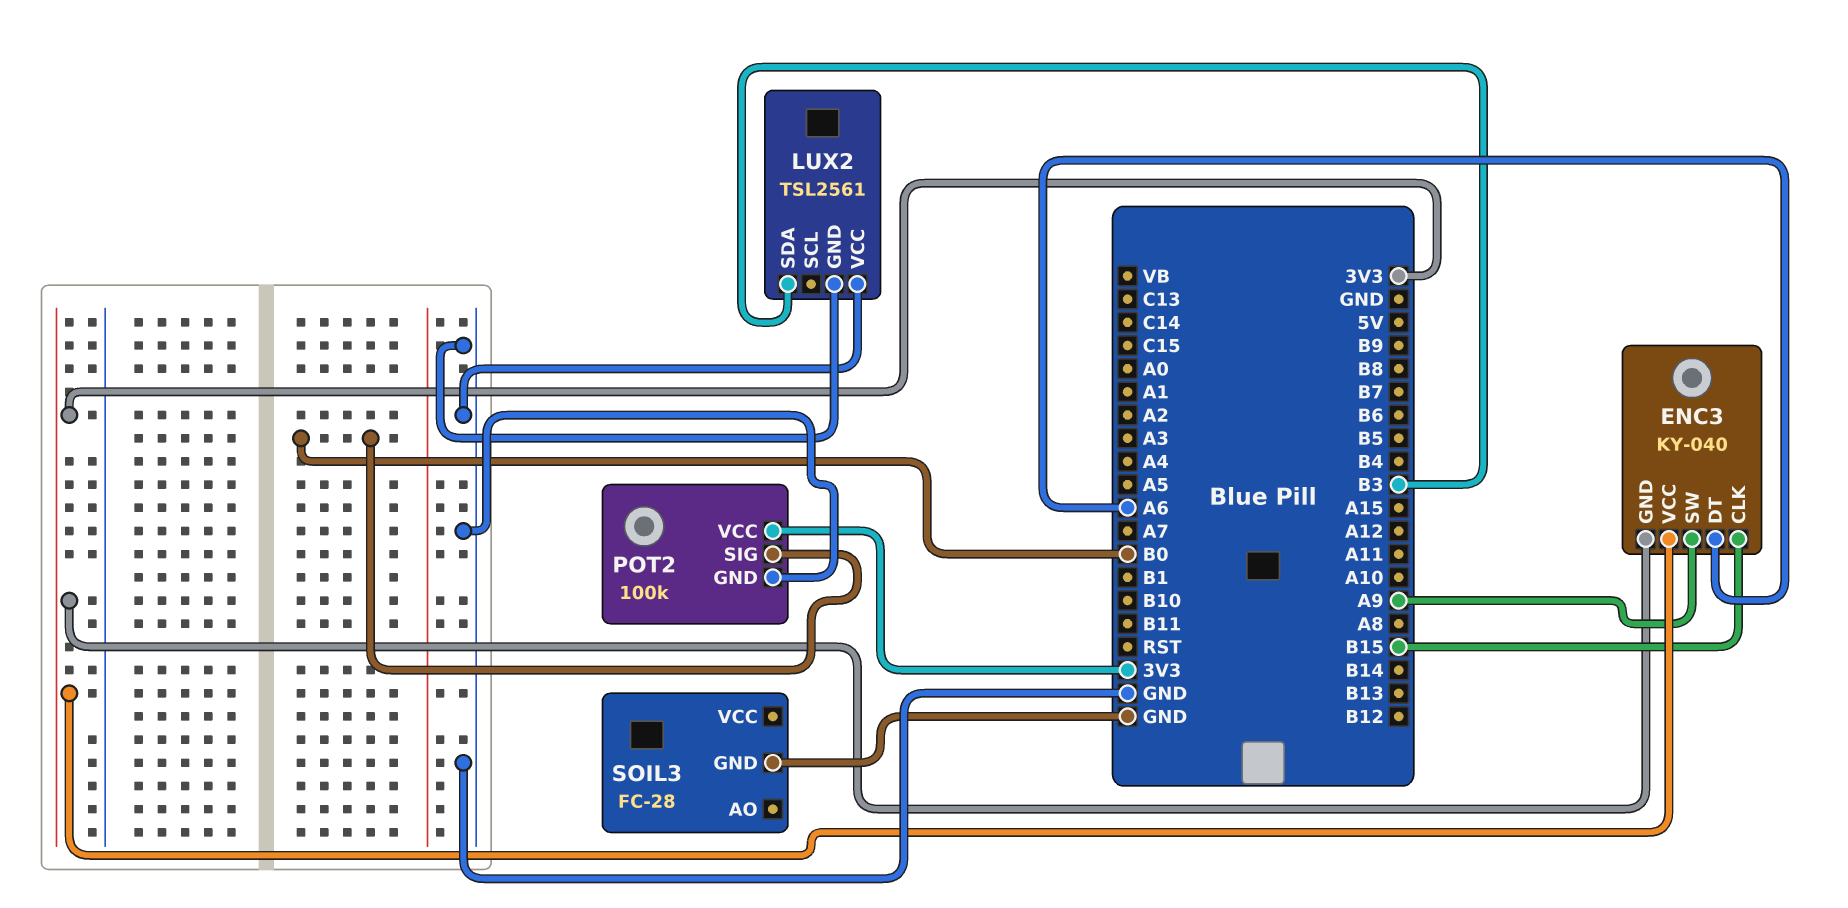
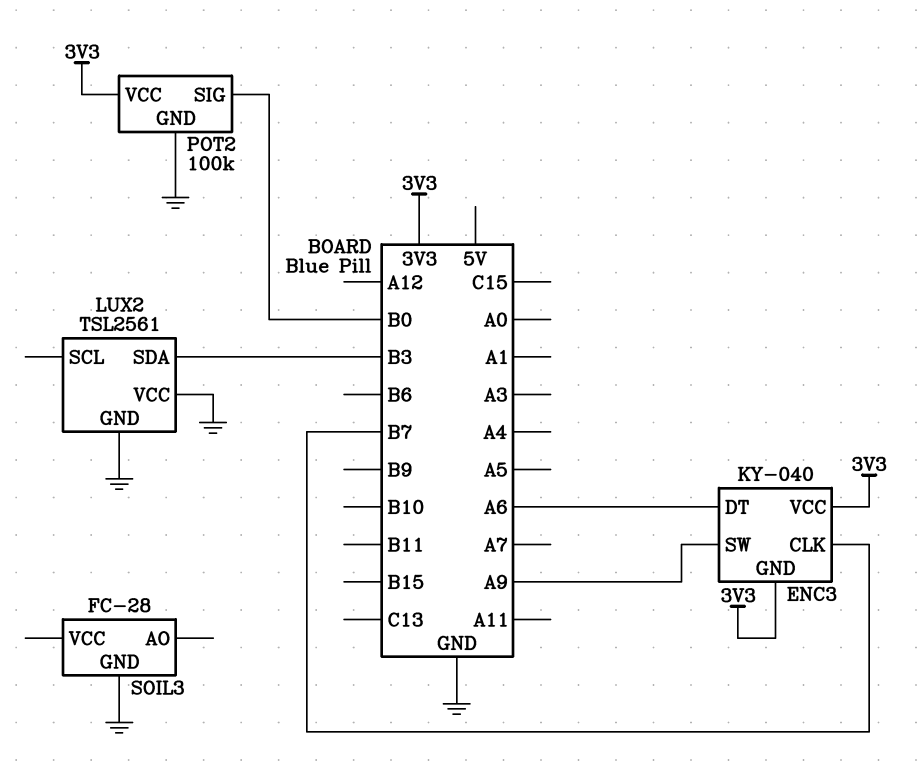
ENC3 pin CLK: B15 -> B7

